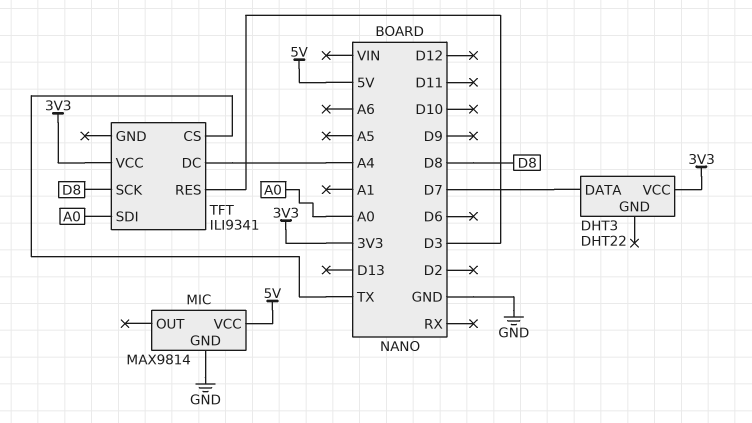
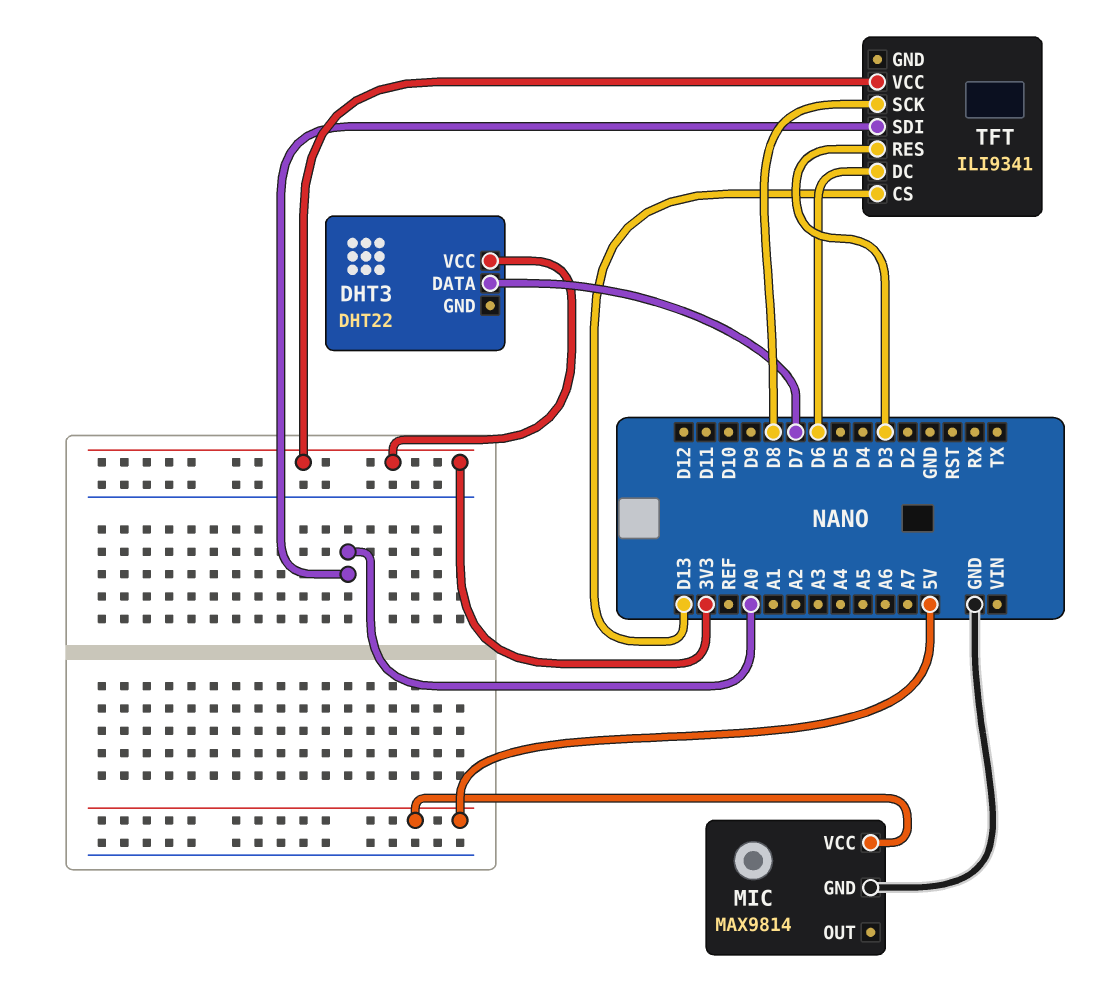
TFT pin CS: TX -> D13
TFT pin DC: A4 -> D6

